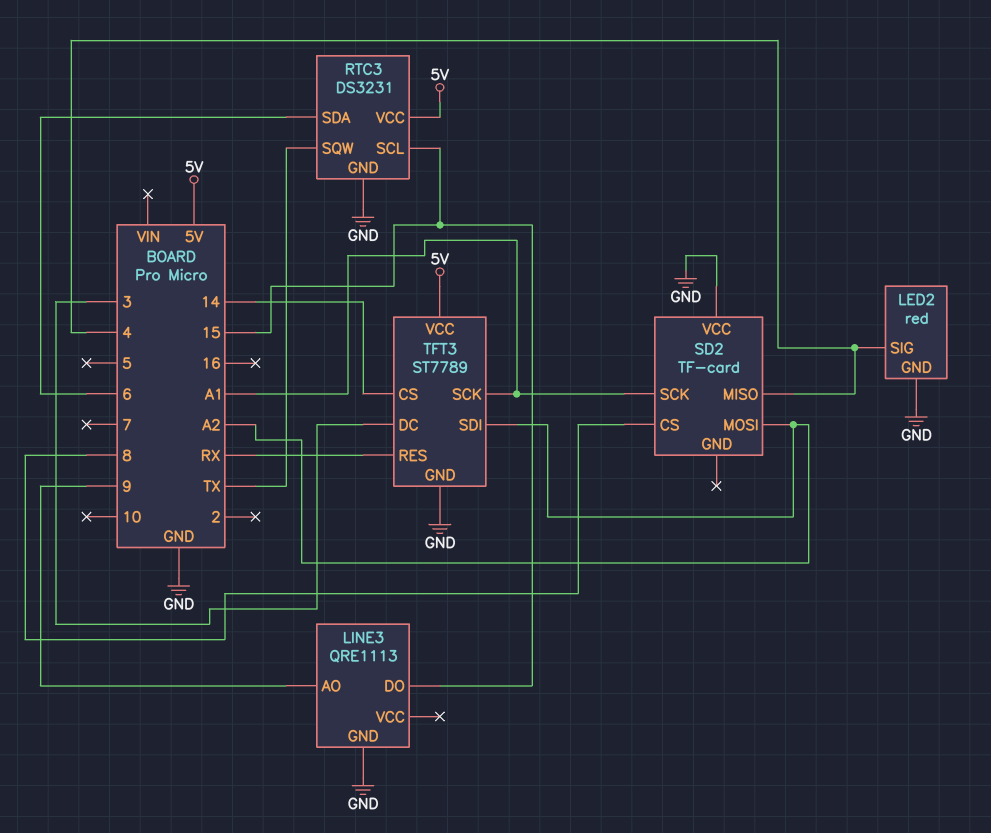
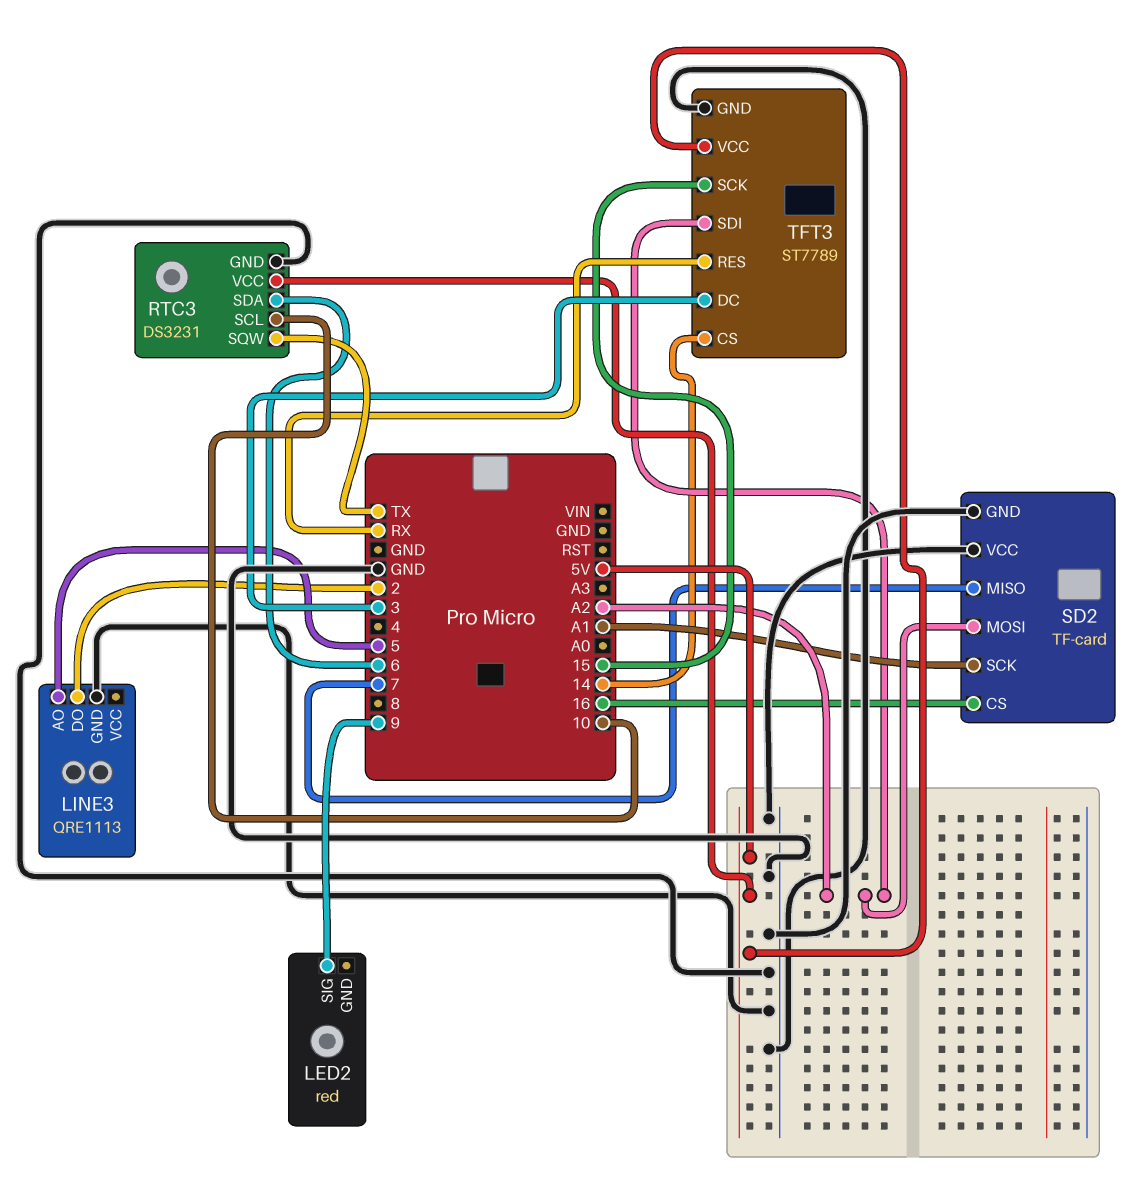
LED2 pin GND: GND -> none
LED2 pin SIG: 4 -> 9
LINE3 pin AO: 9 -> 5
LINE3 pin DO: 15 -> 2
RTC3 pin SCL: 15 -> 10
SD2 pin CS: 8 -> 16
SD2 pin GND: none -> GND
SD2 pin MISO: 4 -> 7
TFT3 pin SCK: A1 -> 15

